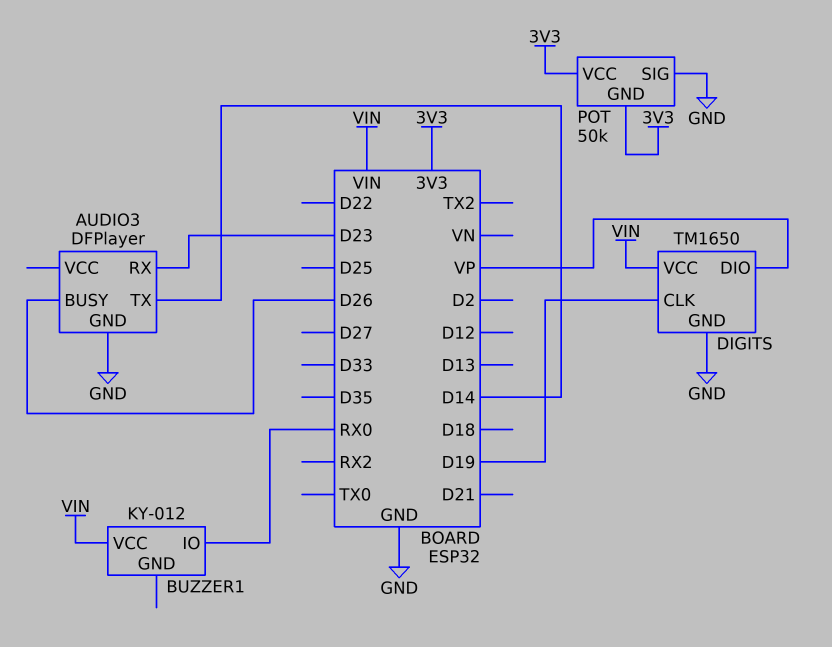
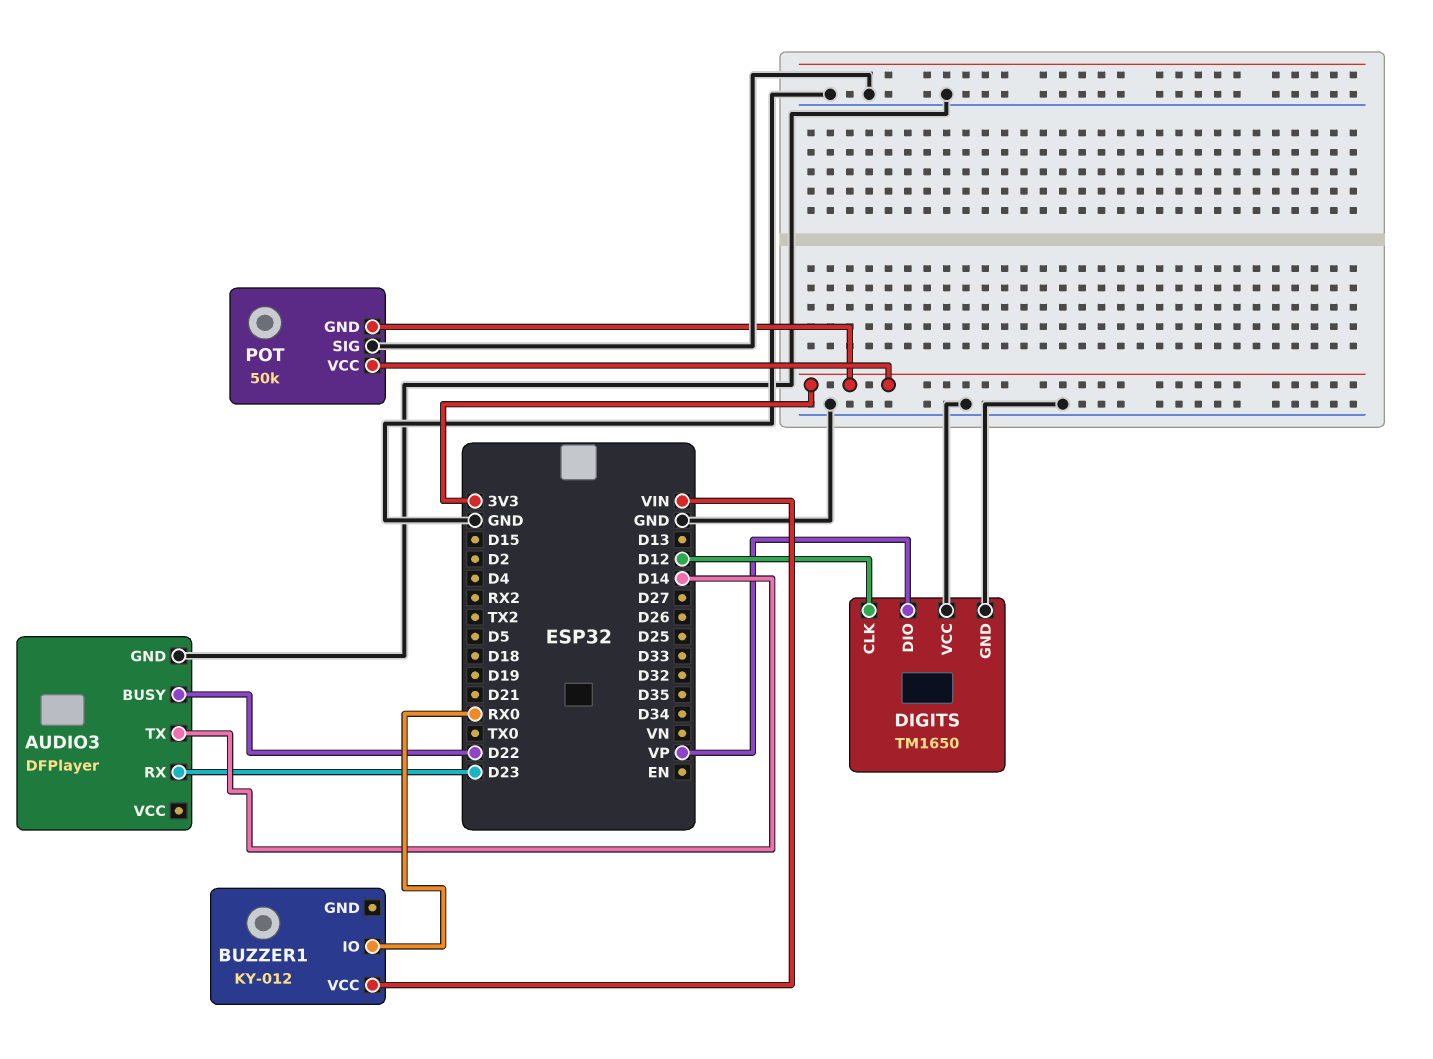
AUDIO3 pin BUSY: D26 -> D22
DIGITS pin CLK: D19 -> D12
DIGITS pin VCC: VIN -> GND

